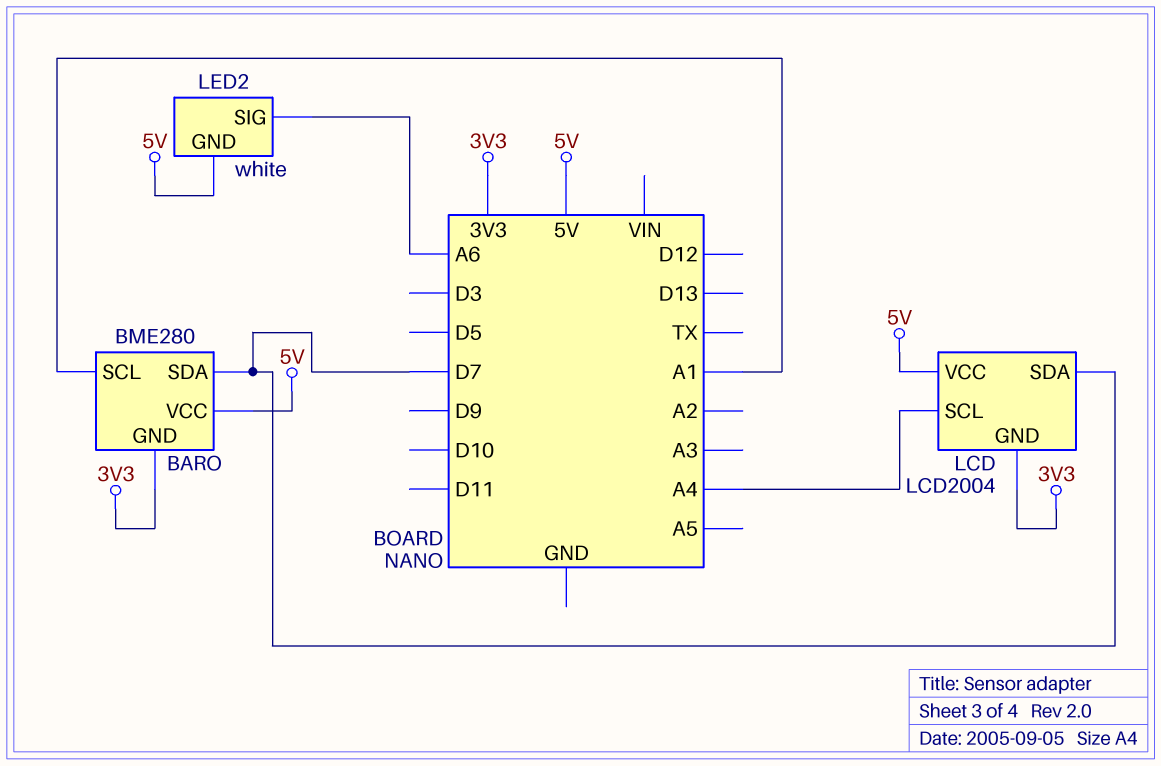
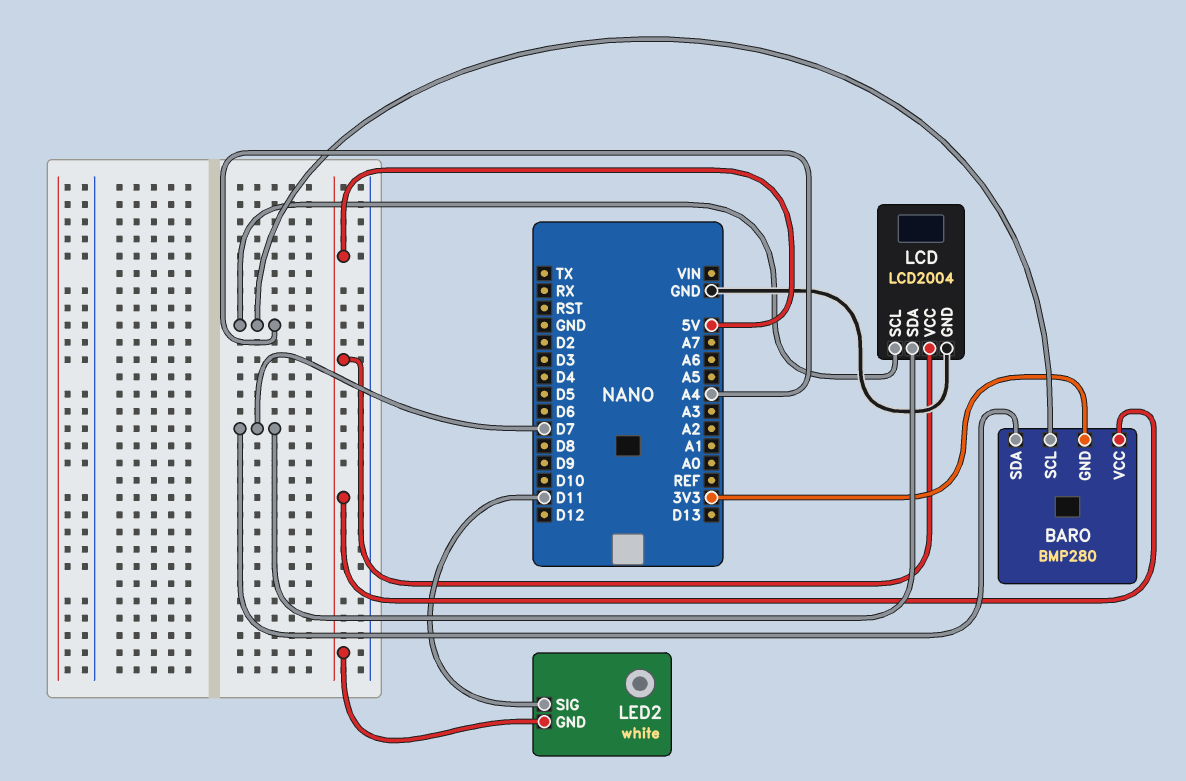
BARO: BME280 -> BMP280
BARO pin SCL: A1 -> A4
LCD pin GND: 3V3 -> GND
LED2 pin SIG: A6 -> D11

